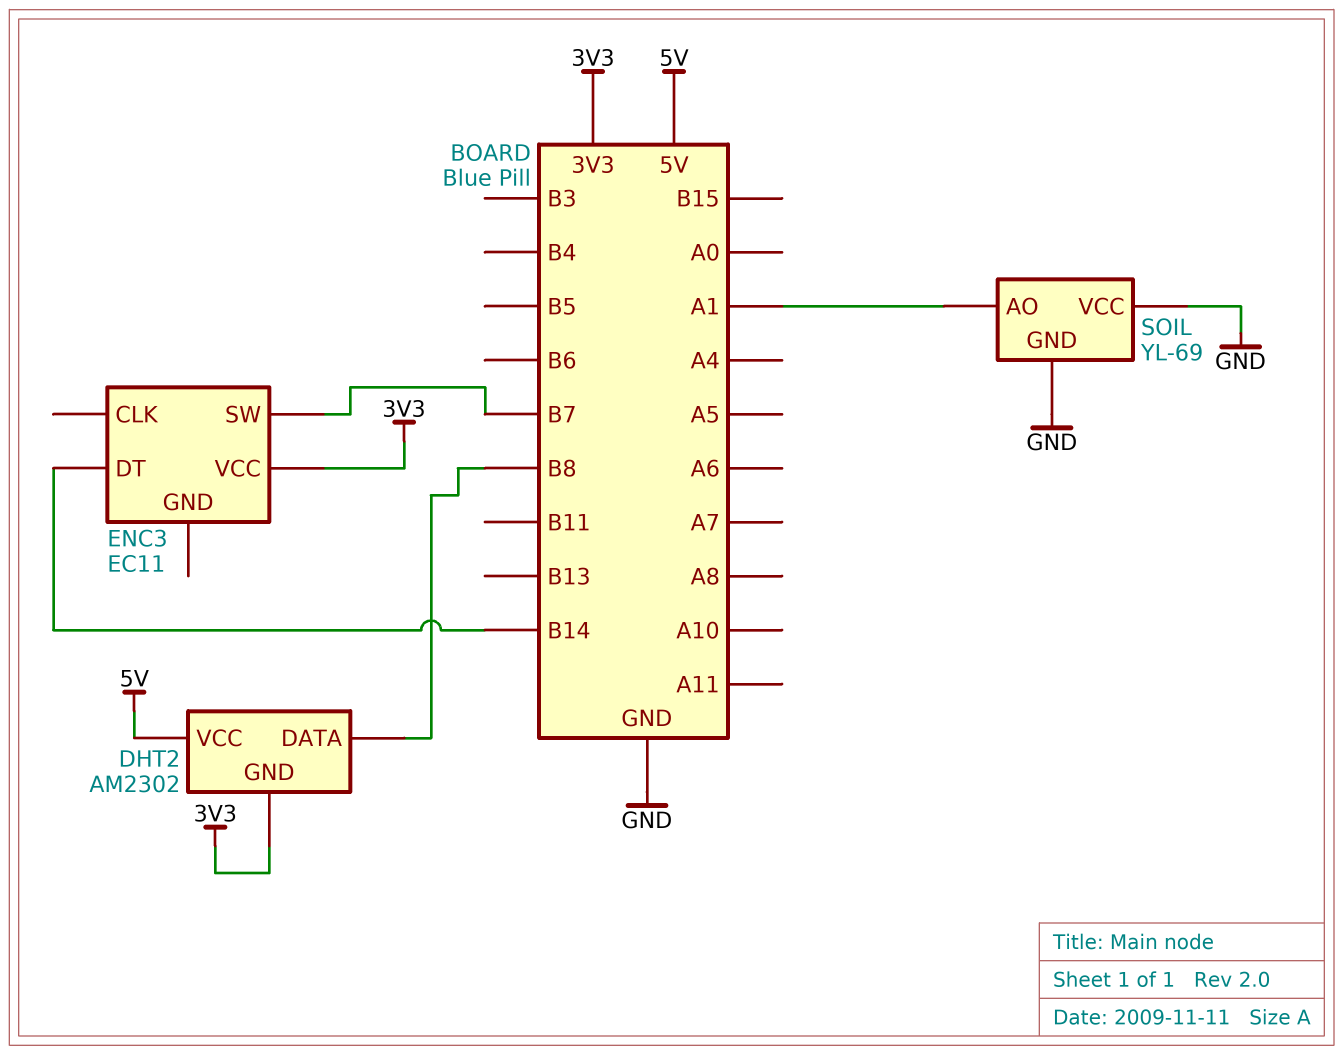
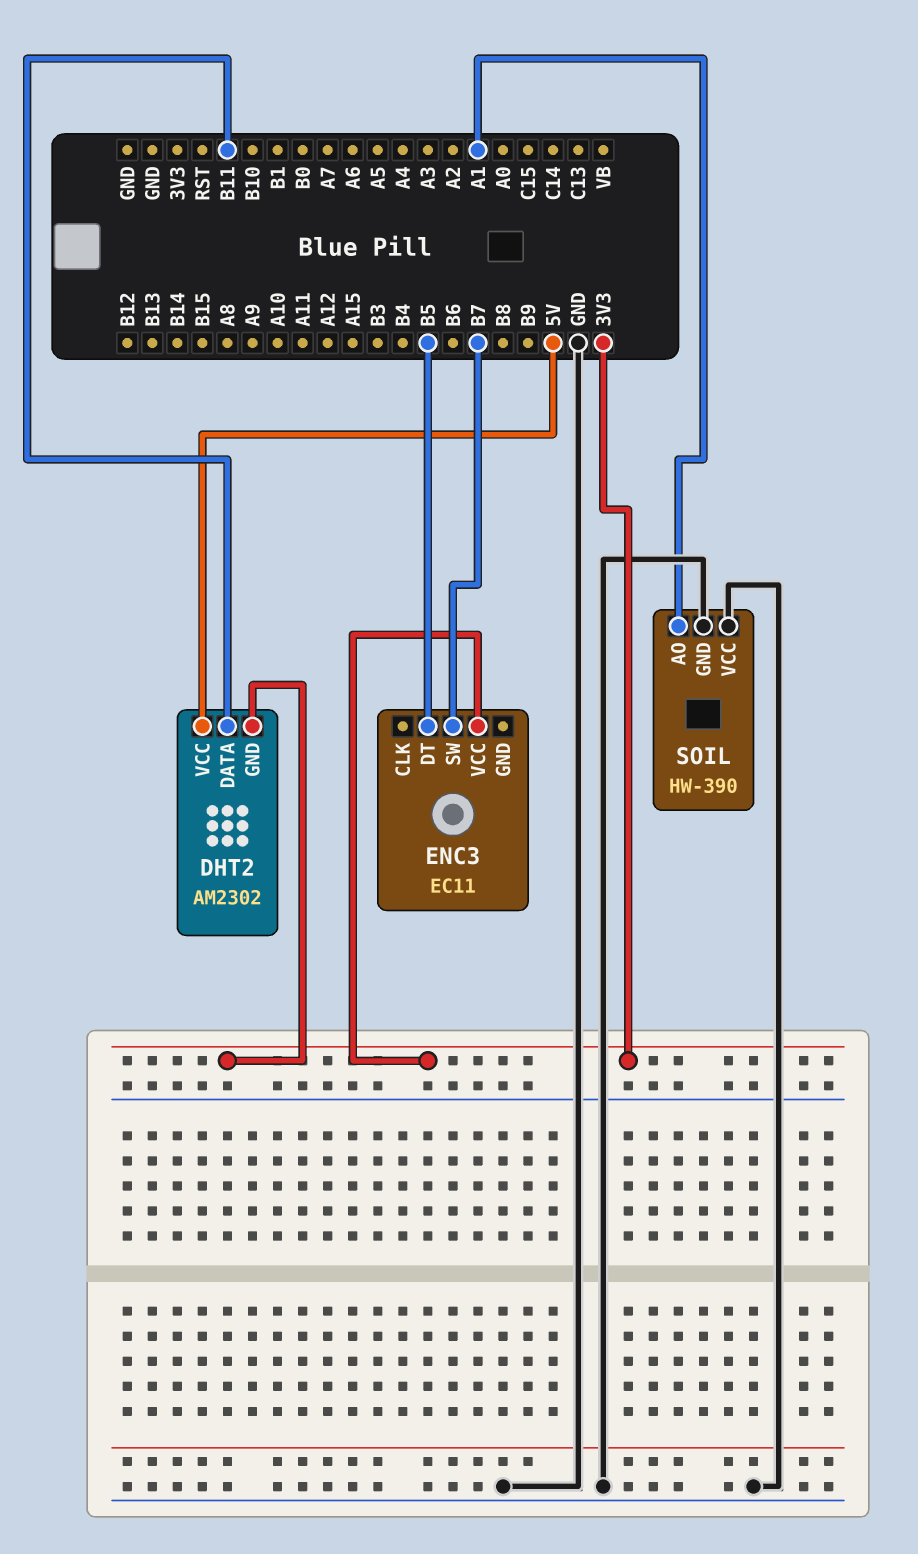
DHT2 pin DATA: B8 -> B11
ENC3 pin DT: B14 -> B5
SOIL: YL-69 -> HW-390

